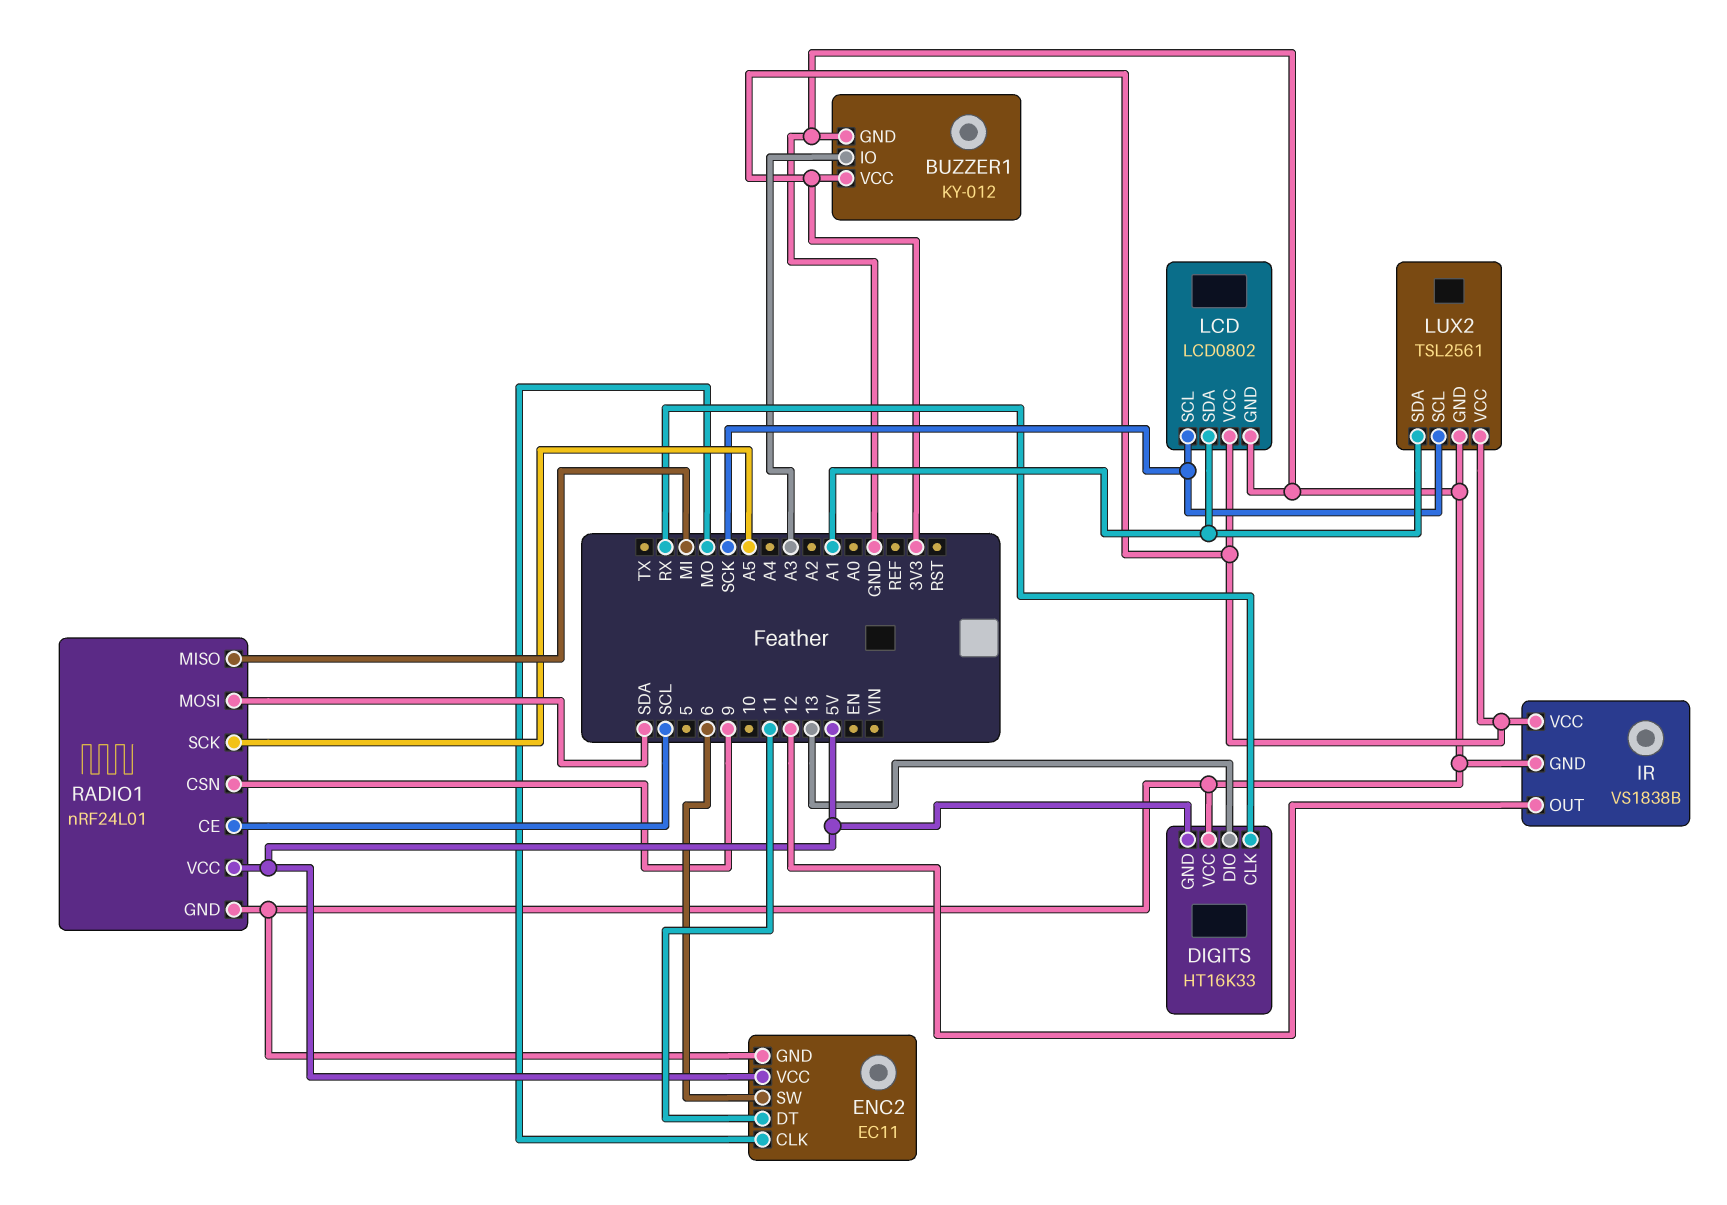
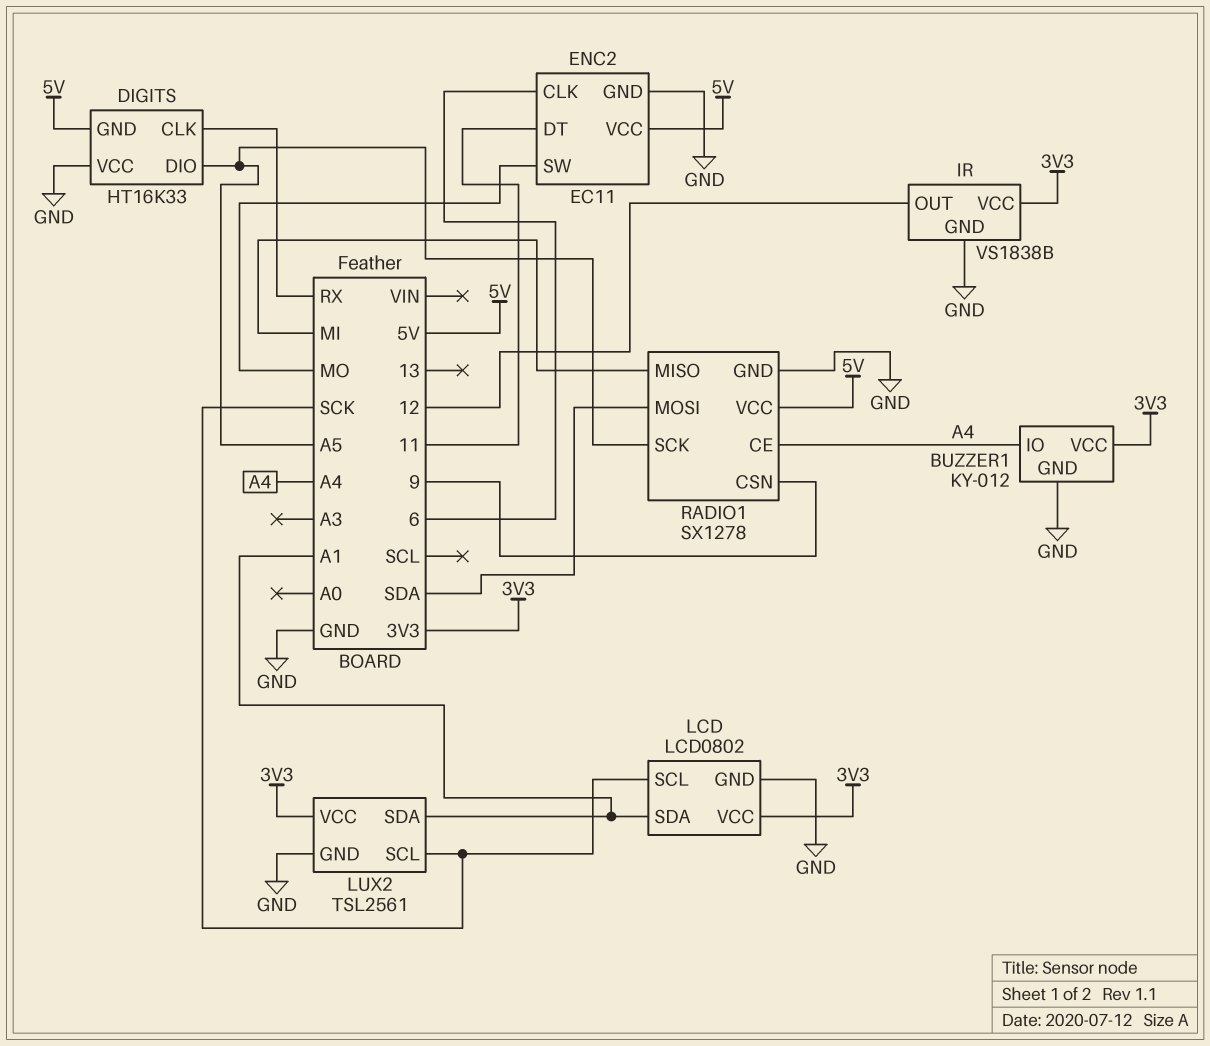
BUZZER1 pin IO: A3 -> A4
DIGITS pin DIO: 13 -> A5
ENC2 pin CLK: MO -> 6
ENC2 pin SW: 6 -> MO
RADIO1: nRF24L01 -> SX1278
RADIO1 pin CE: SCL -> A4

